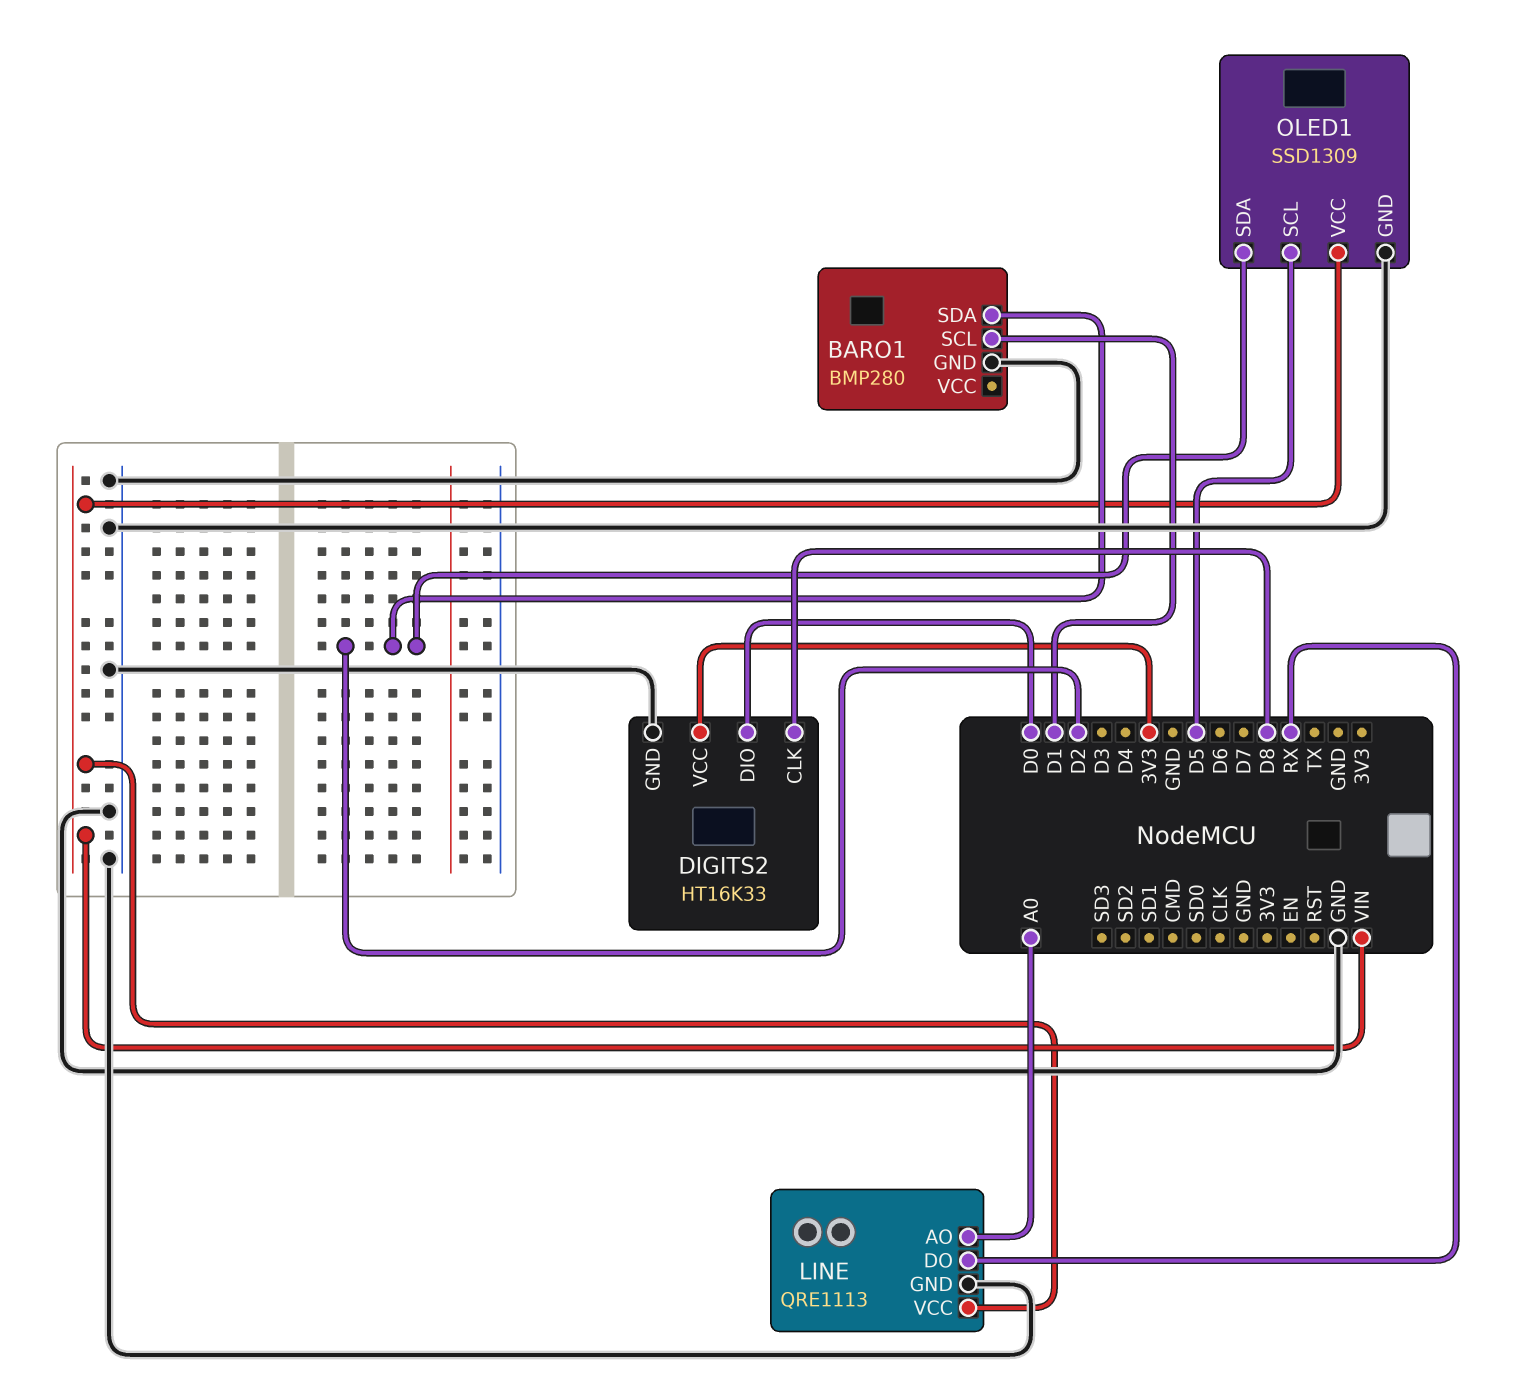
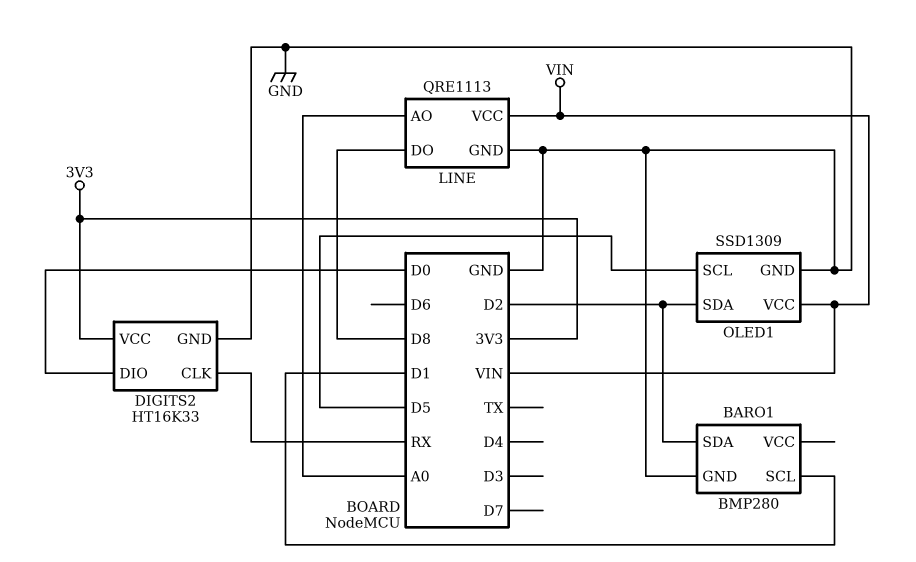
DIGITS2 pin CLK: D8 -> RX
LINE pin DO: RX -> D8

